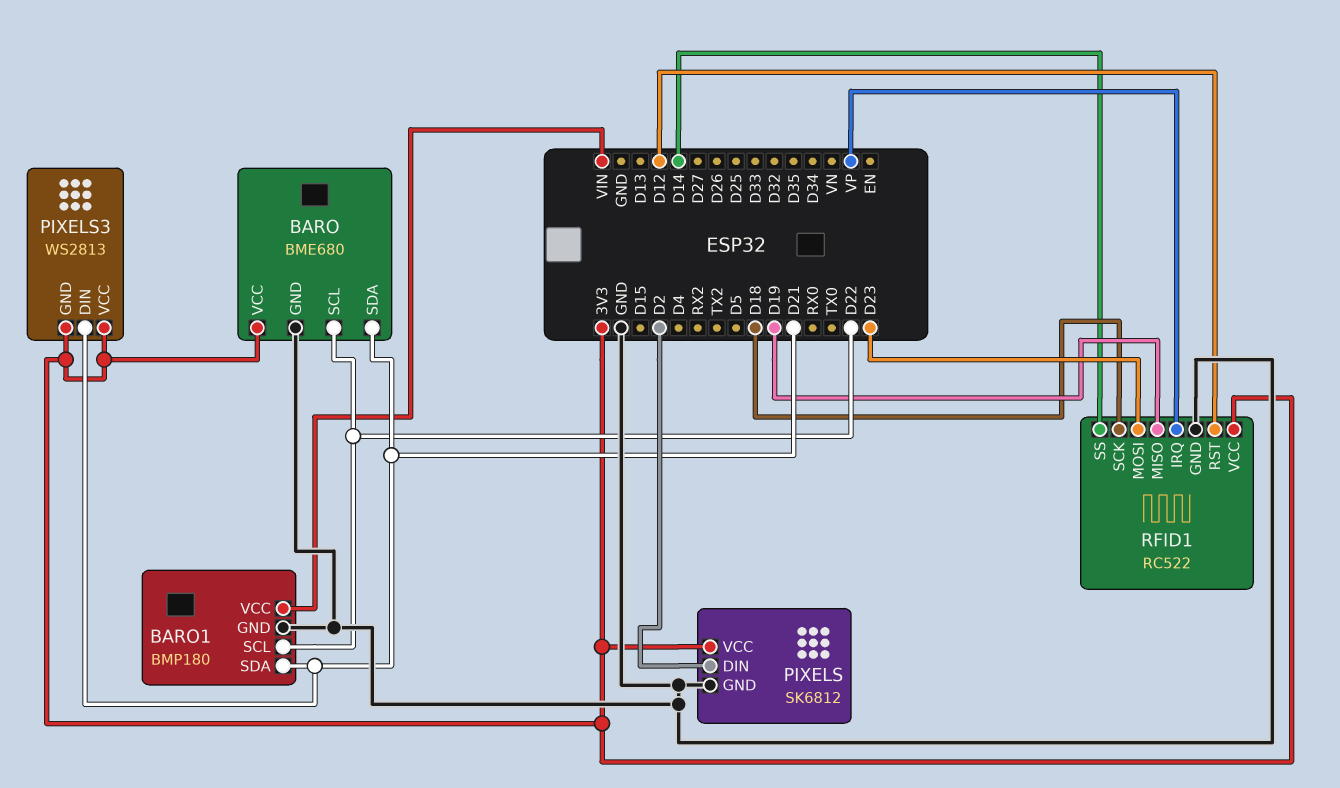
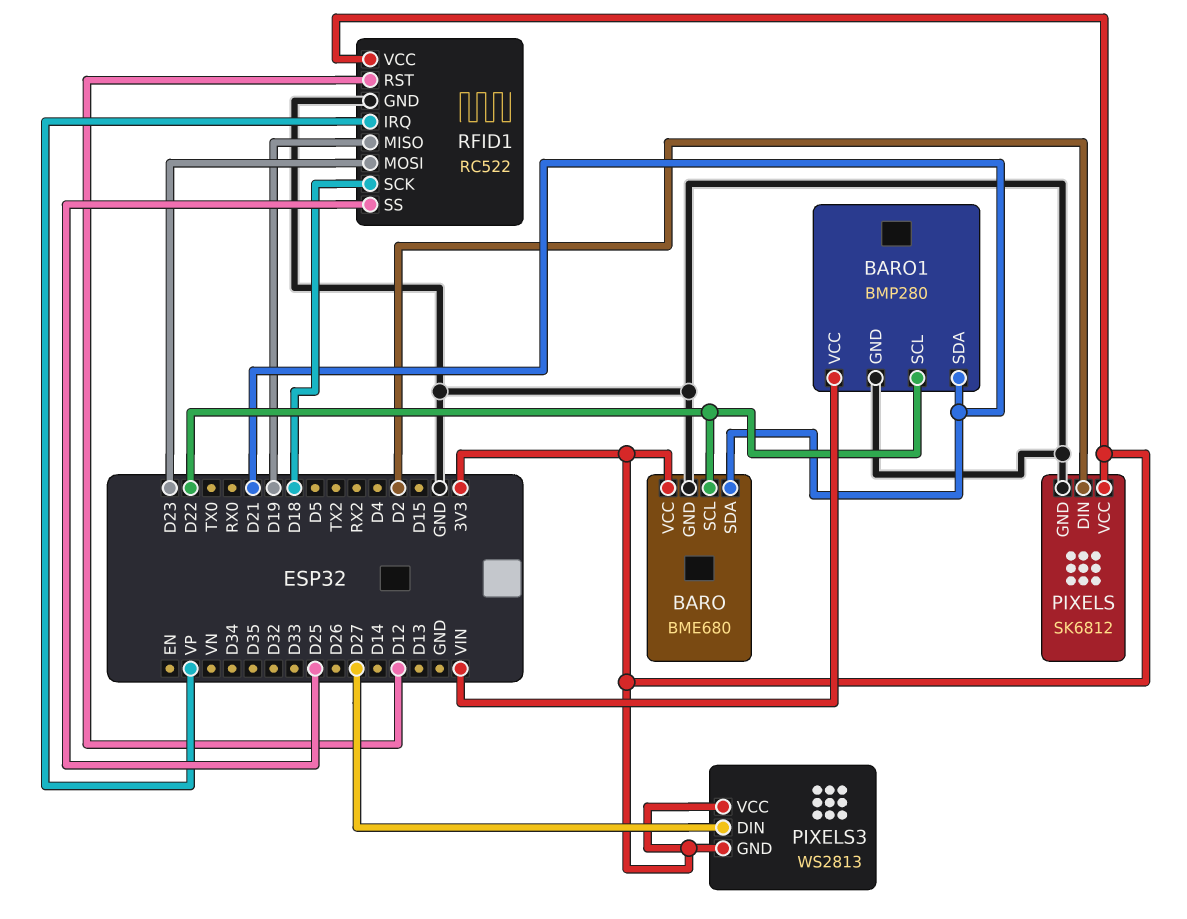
BARO1: BMP180 -> BMP280
PIXELS3 pin DIN: D21 -> D27
RFID1 pin SS: D14 -> D25

